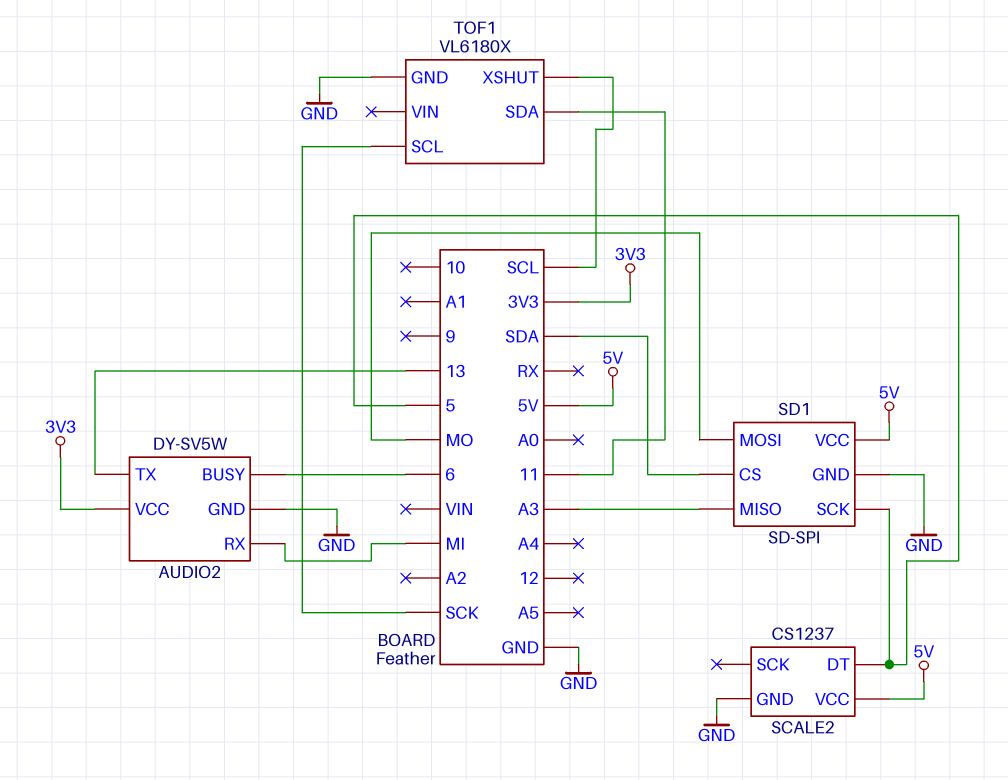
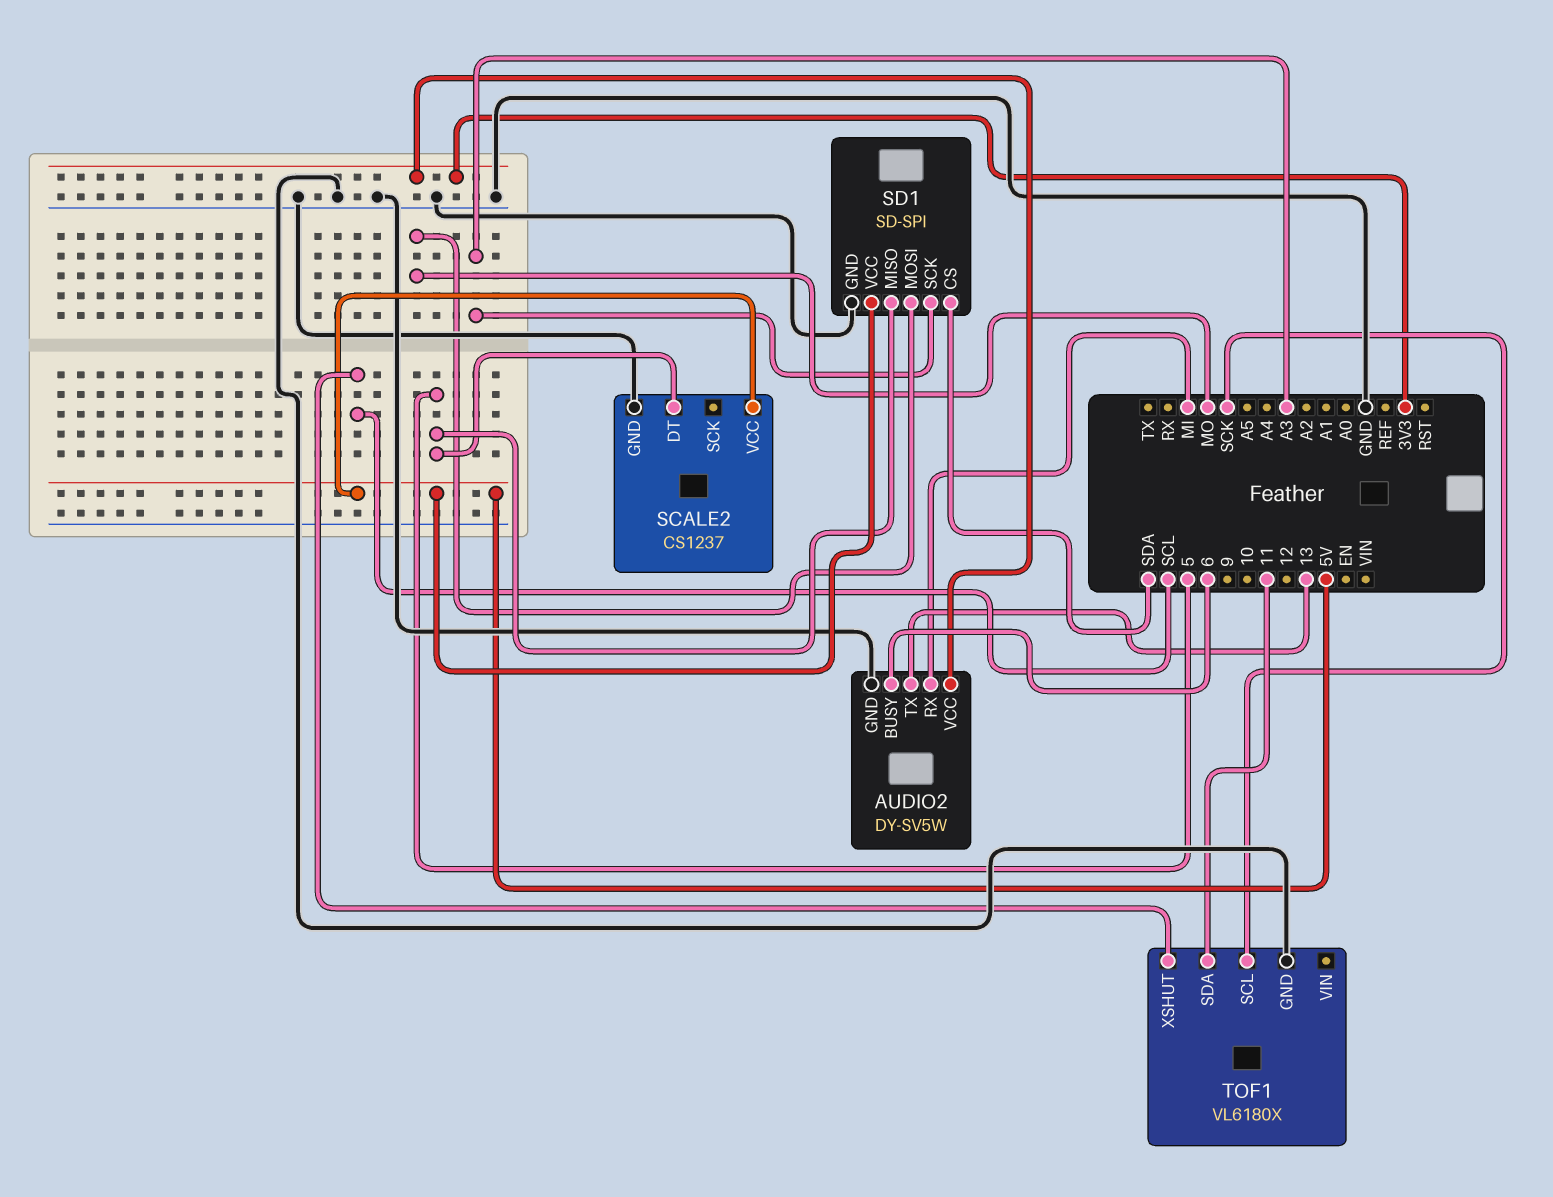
SD1 pin MISO: A3 -> 5
SD1 pin SCK: 5 -> A3

